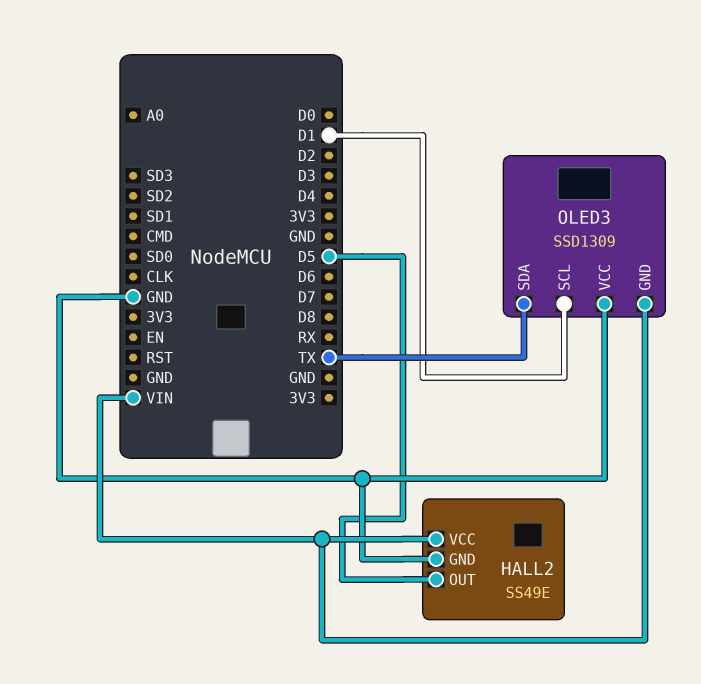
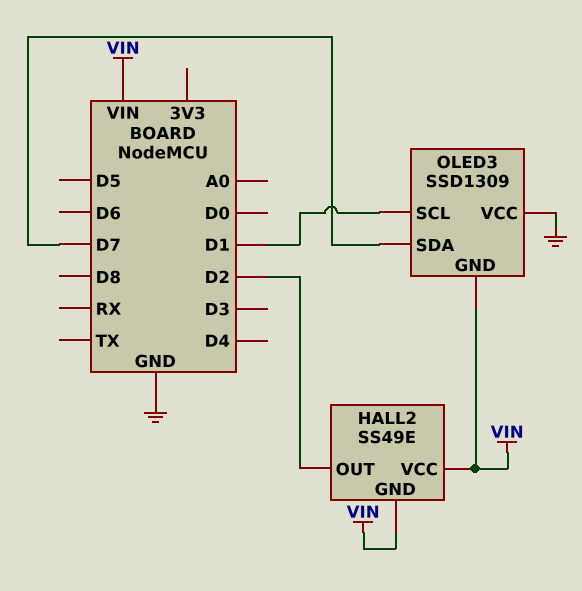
HALL2 pin GND: GND -> VIN
HALL2 pin OUT: D5 -> D2
OLED3 pin SDA: TX -> D7

